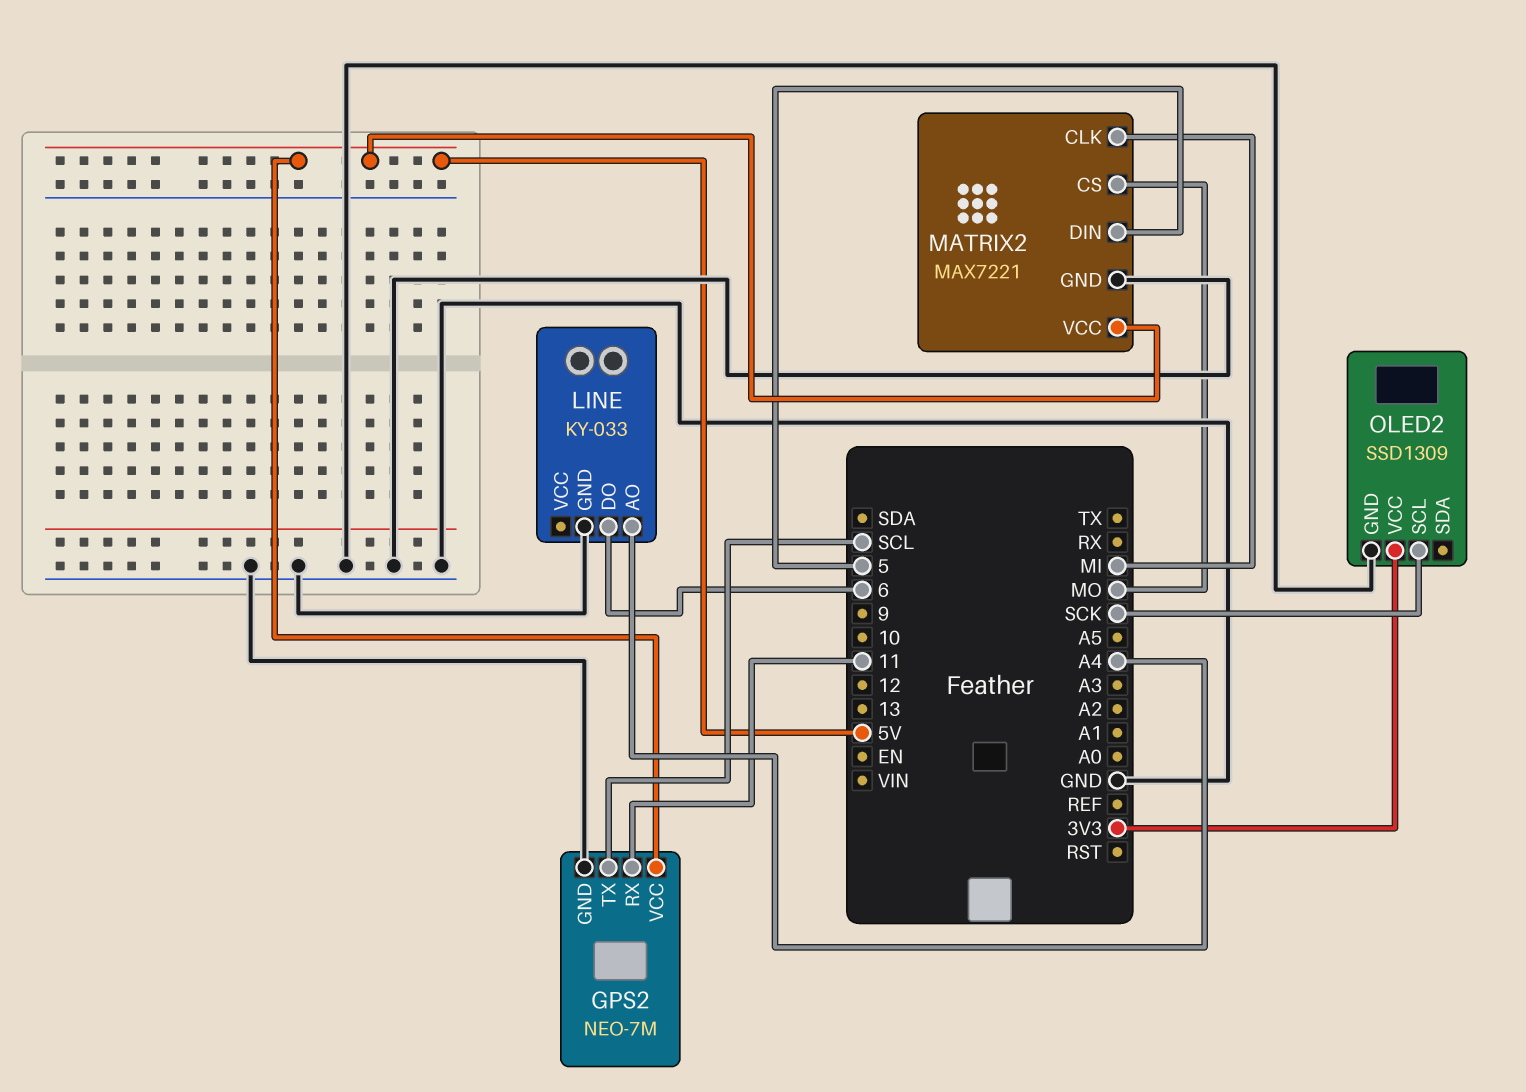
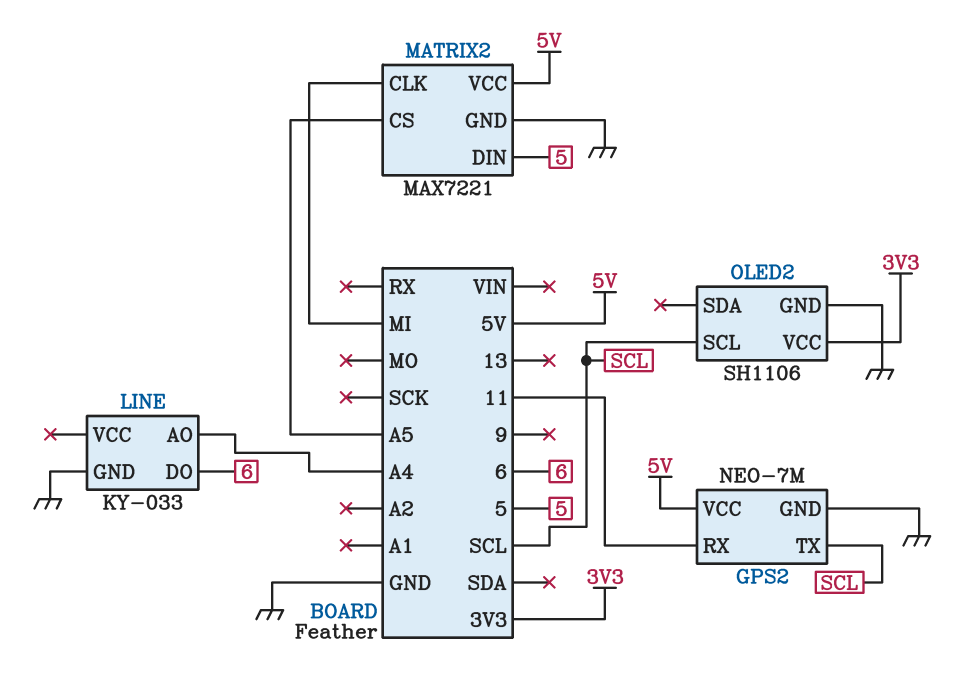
MATRIX2 pin CS: MO -> A5
OLED2: SSD1309 -> SH1106
OLED2 pin SCL: SCK -> SCL

